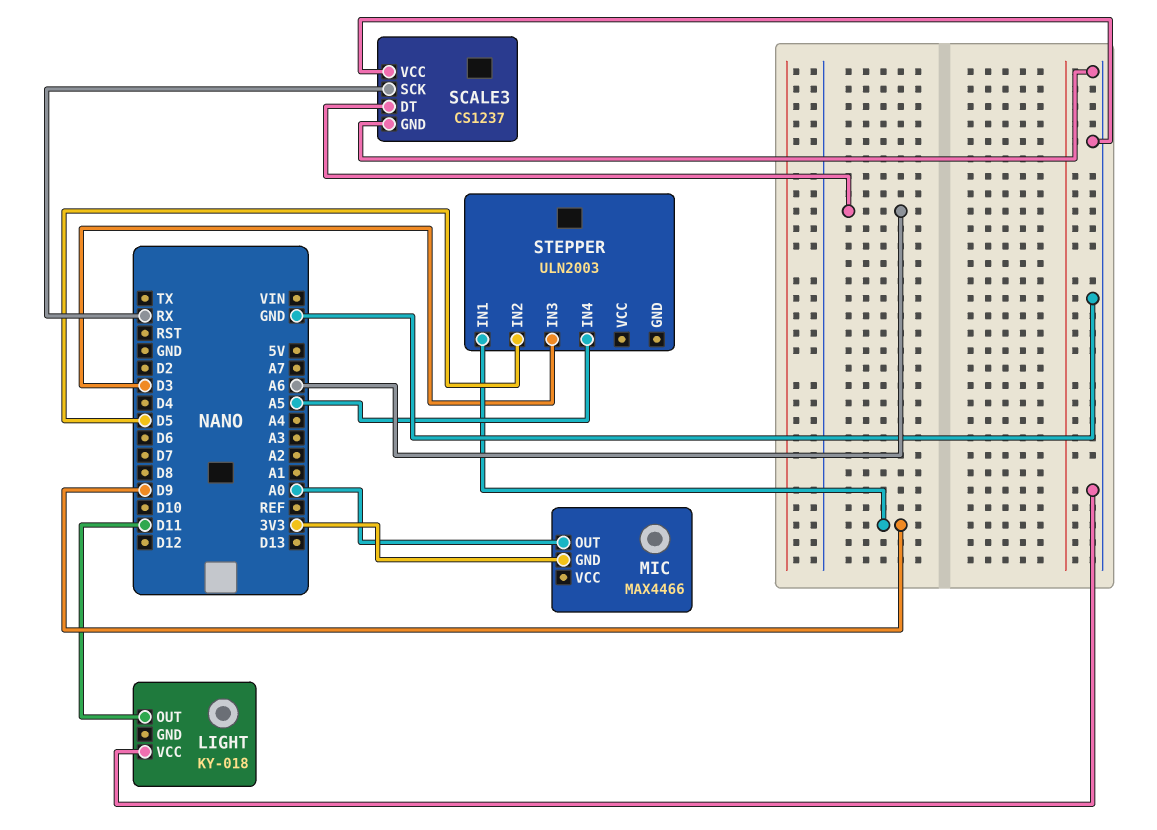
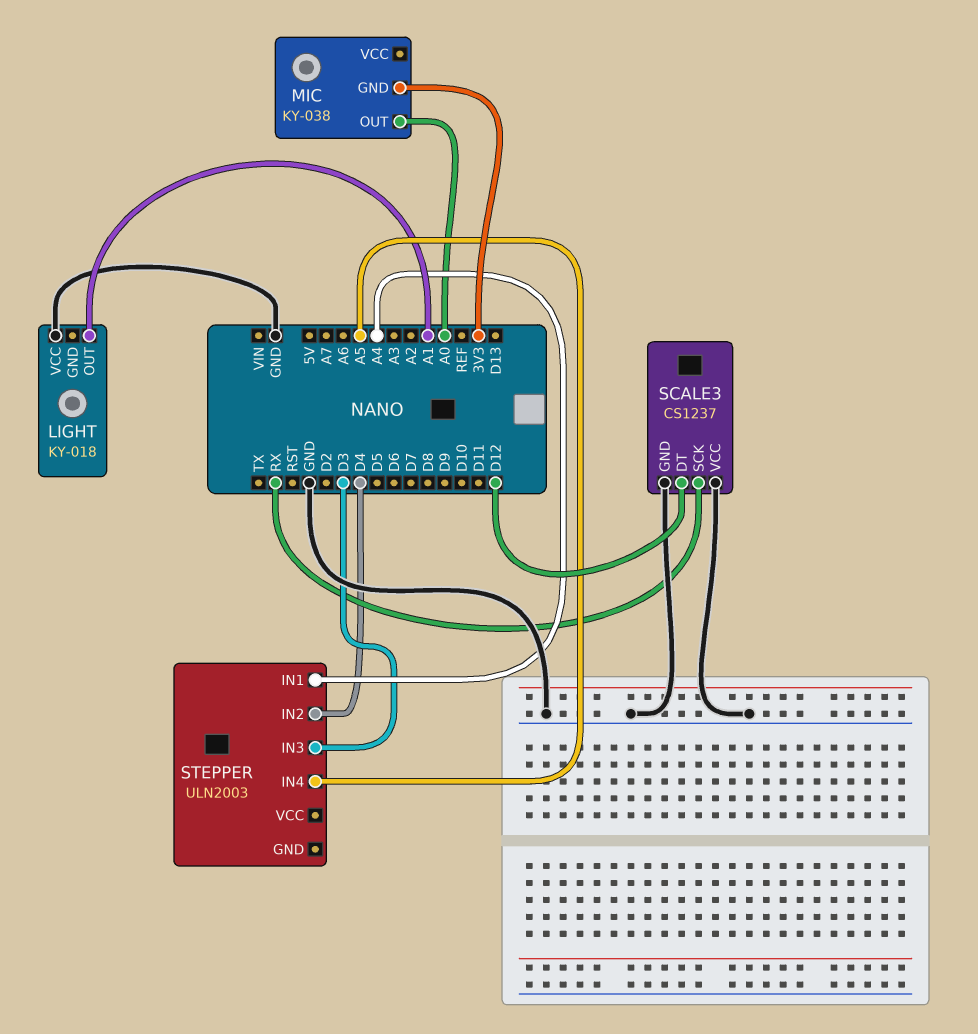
LIGHT pin OUT: D11 -> A1
MIC: MAX4466 -> KY-038
SCALE3 pin DT: A6 -> D12
STEPPER pin IN1: D9 -> A4
STEPPER pin IN2: D5 -> D4

